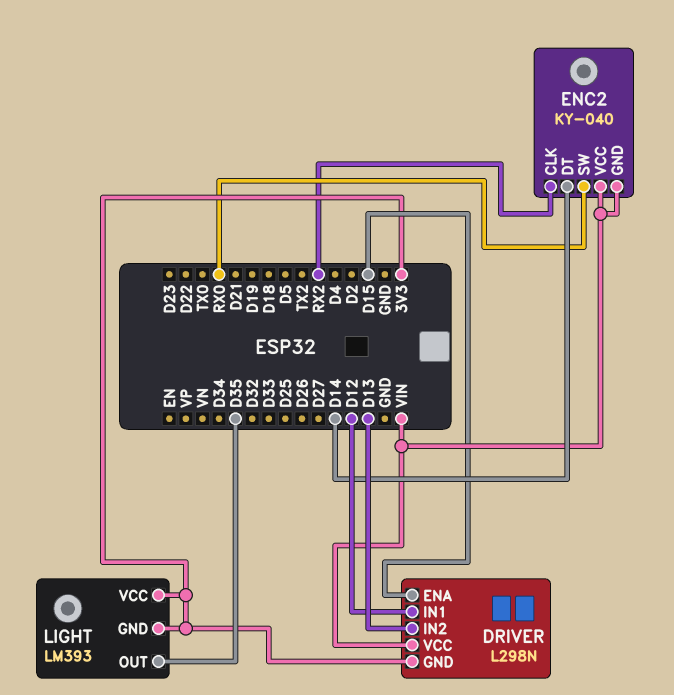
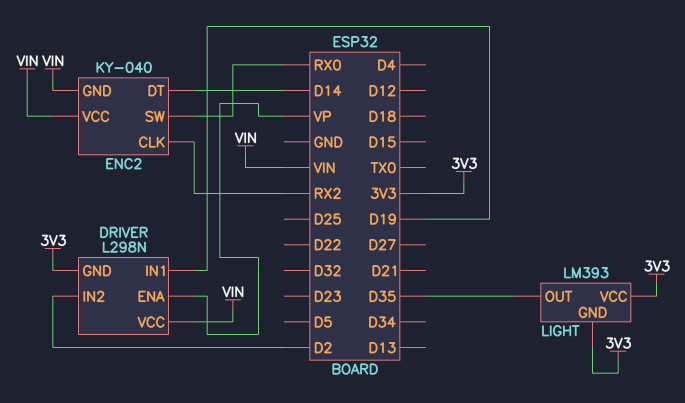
DRIVER pin ENA: D15 -> VP
DRIVER pin IN1: D12 -> D19
DRIVER pin IN2: D13 -> D2

